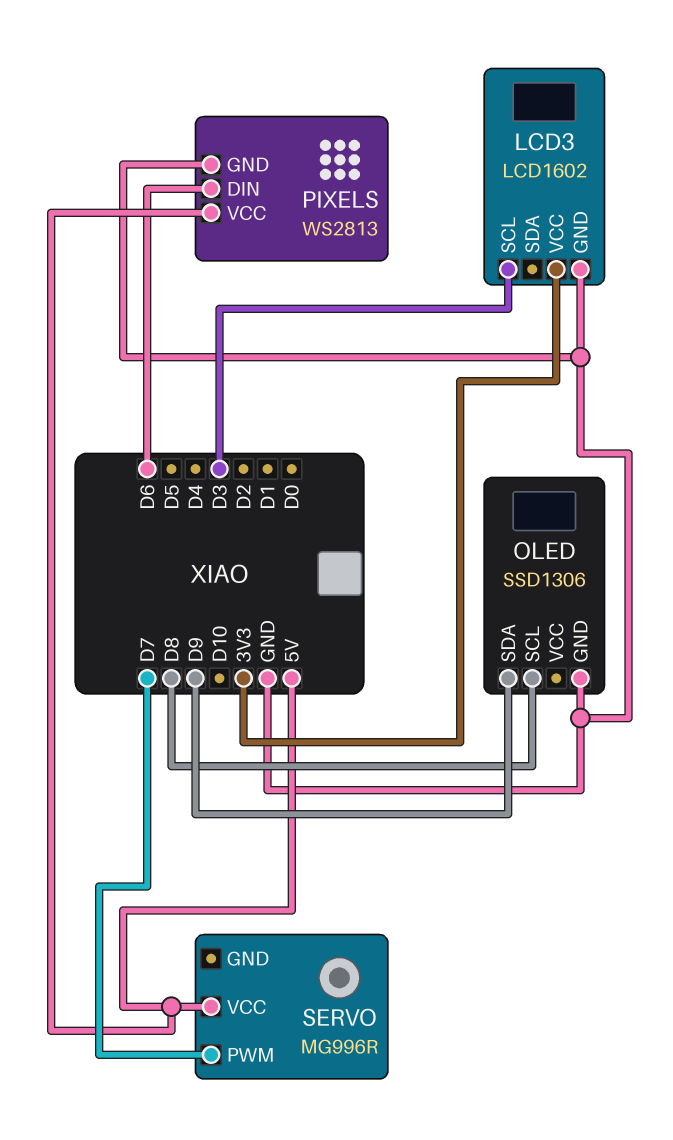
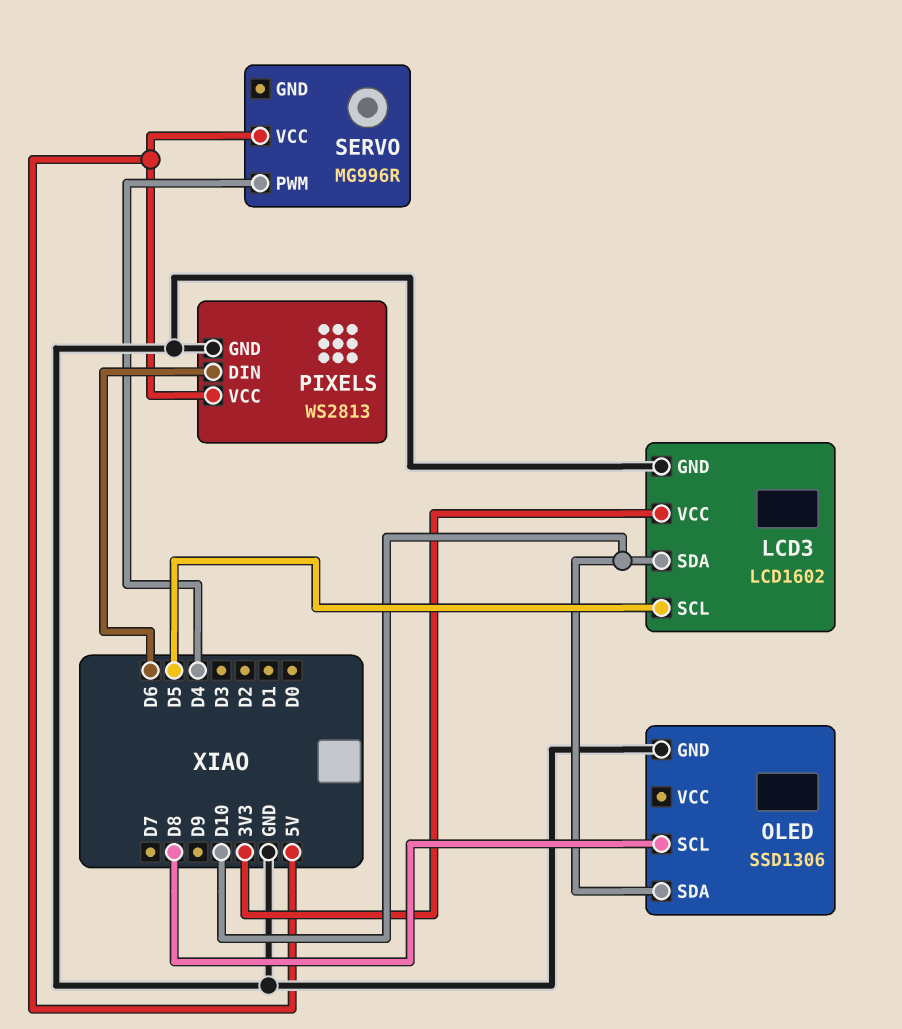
LCD3 pin SCL: D3 -> D5
LCD3 pin SDA: none -> D10
OLED pin SDA: D9 -> D10
SERVO pin PWM: D7 -> D4

